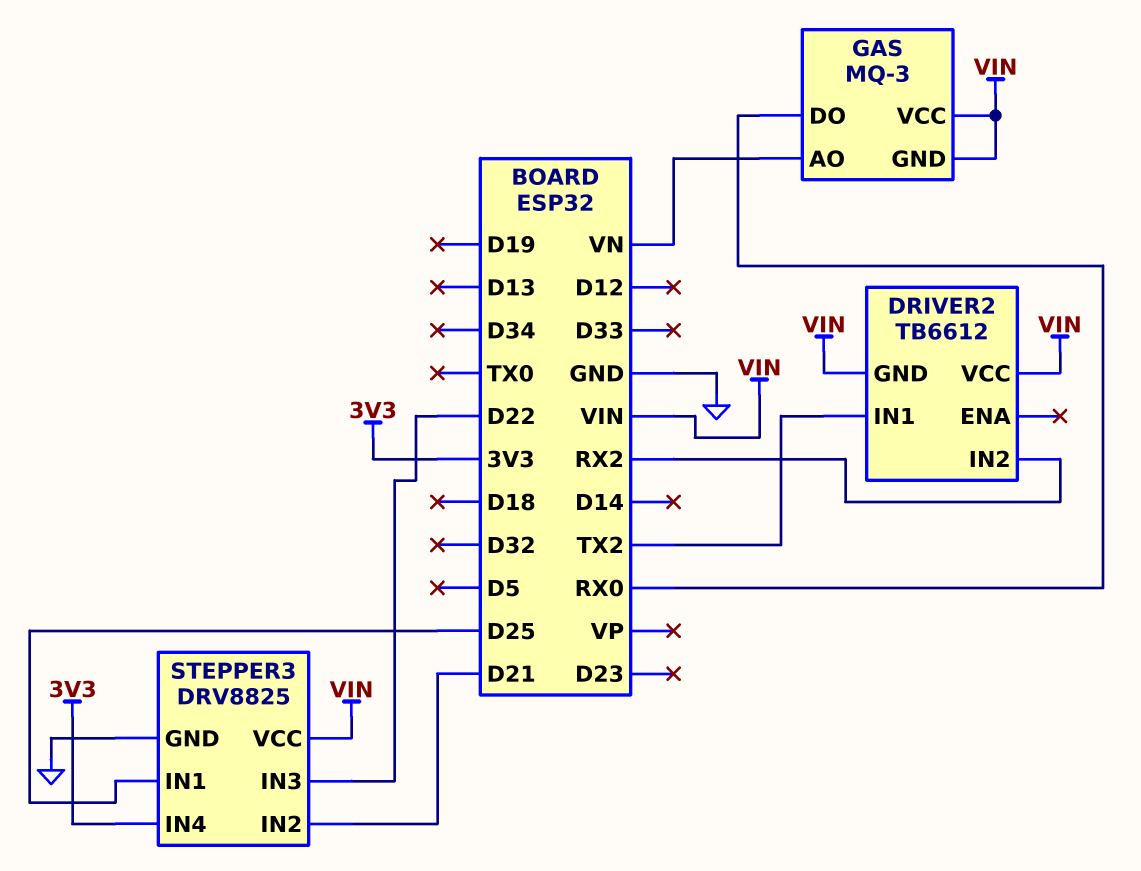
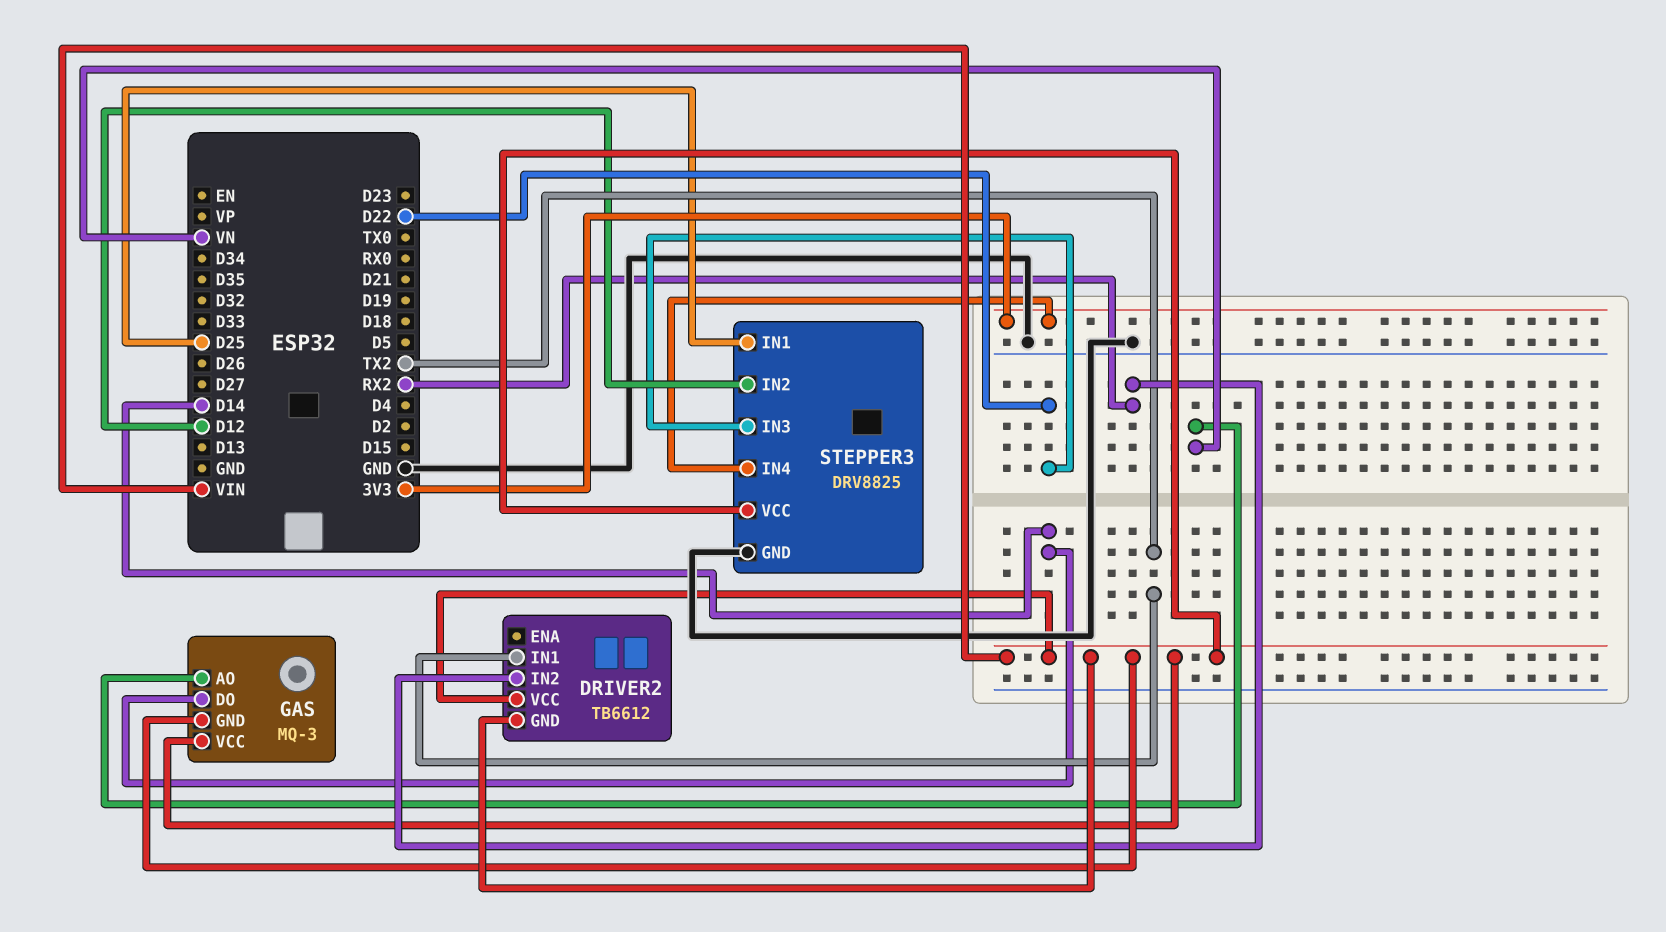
GAS pin DO: RX0 -> D14
STEPPER3 pin IN2: D21 -> D12

